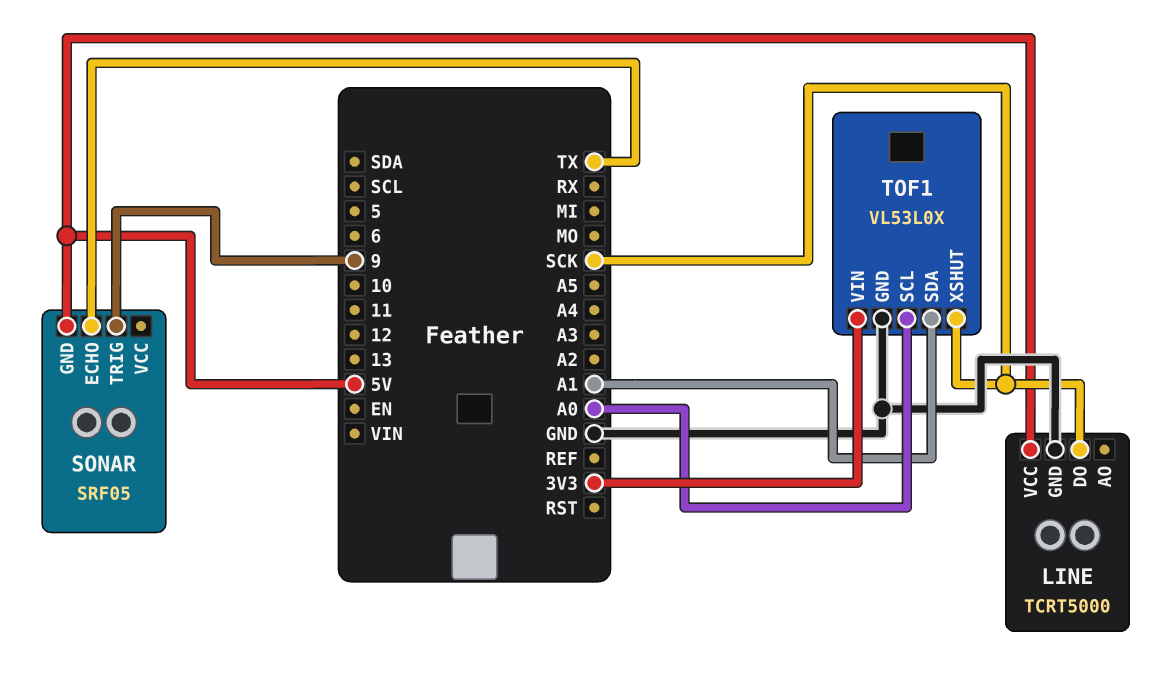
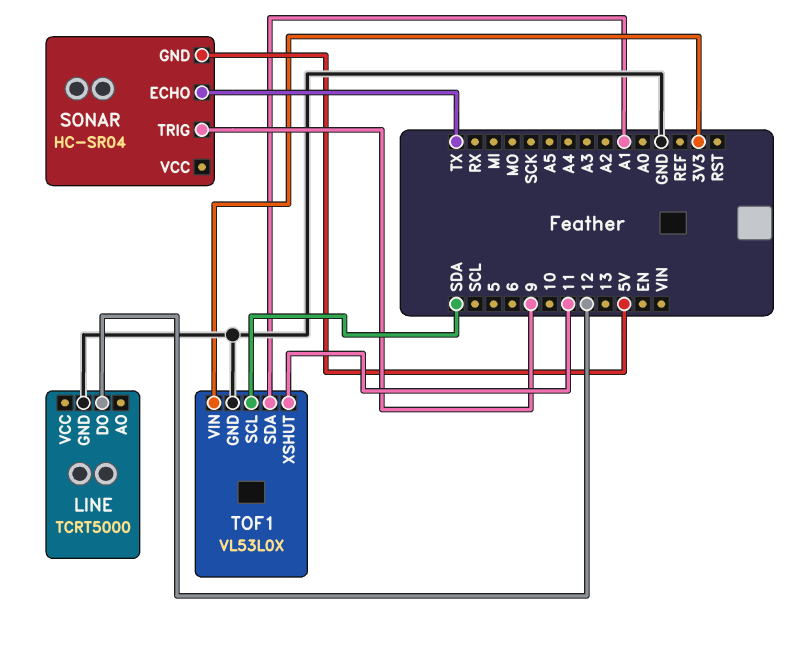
LINE pin DO: SCK -> 12
LINE pin VCC: 5V -> none
SONAR: SRF05 -> HC-SR04
TOF1 pin SCL: A0 -> SDA
TOF1 pin XSHUT: SCK -> 11

